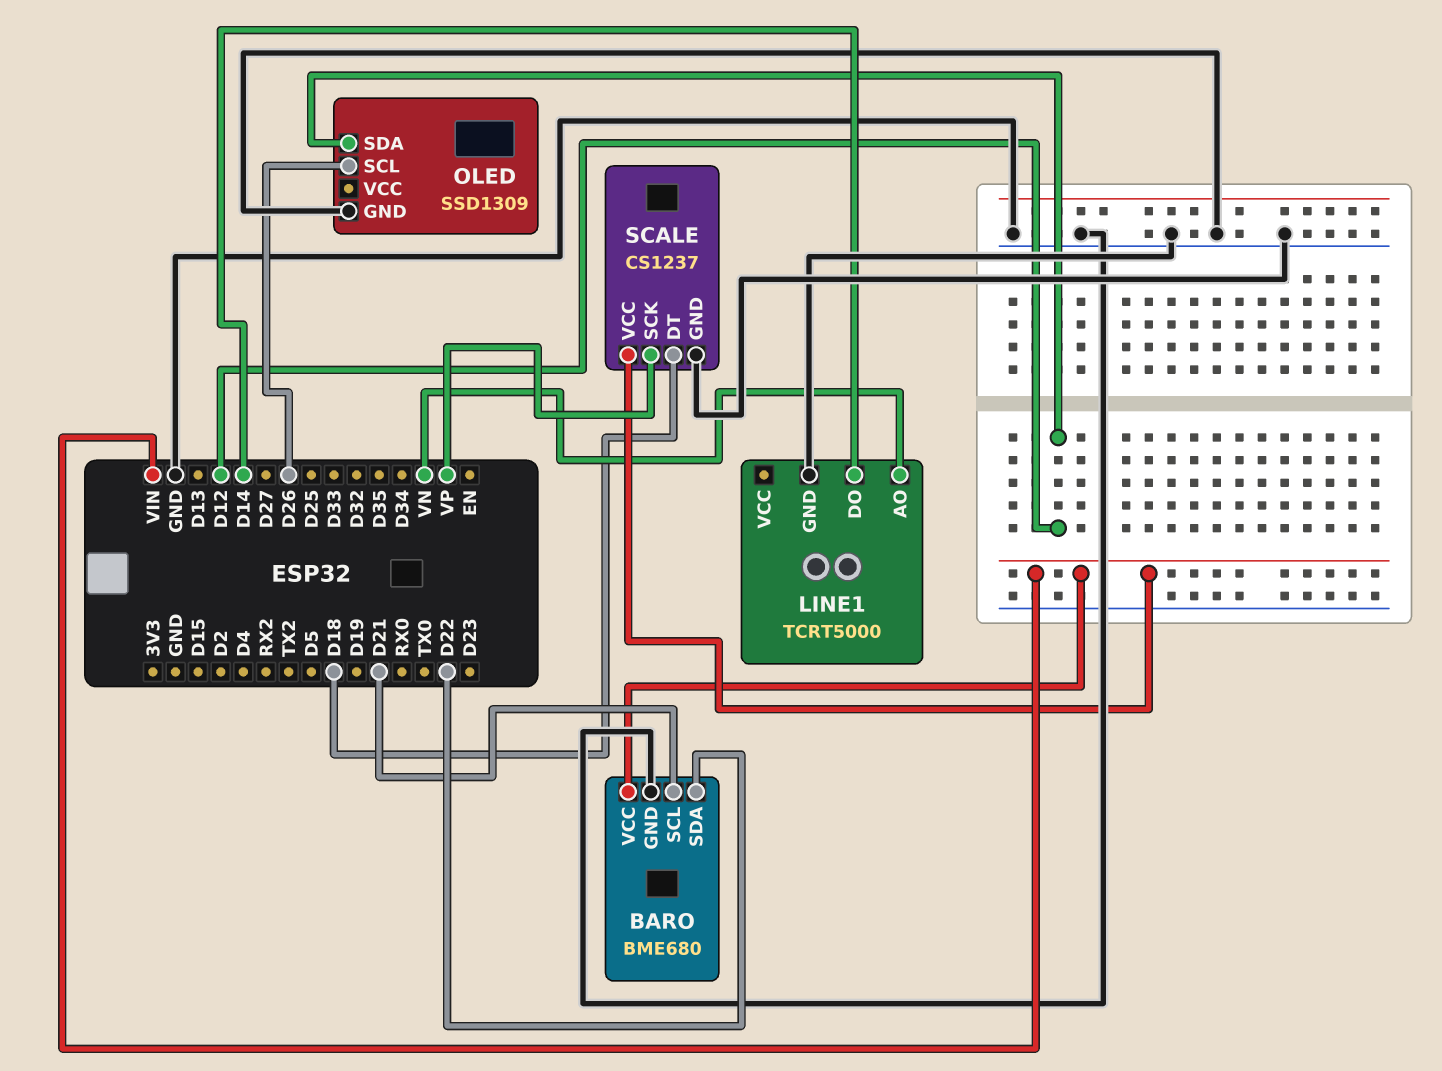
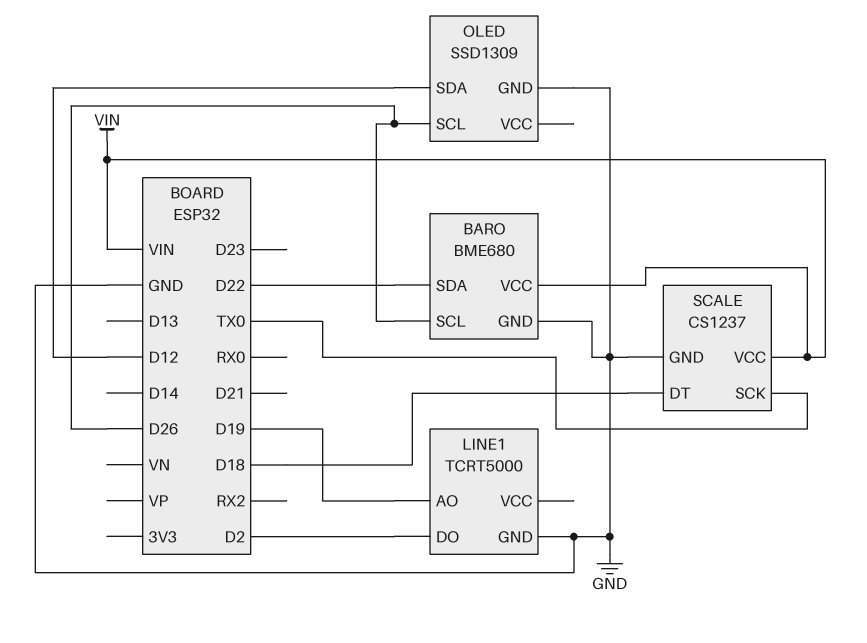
BARO pin SCL: D21 -> D26
LINE1 pin AO: VN -> D19
LINE1 pin DO: D14 -> D2
SCALE pin SCK: VP -> TX0

